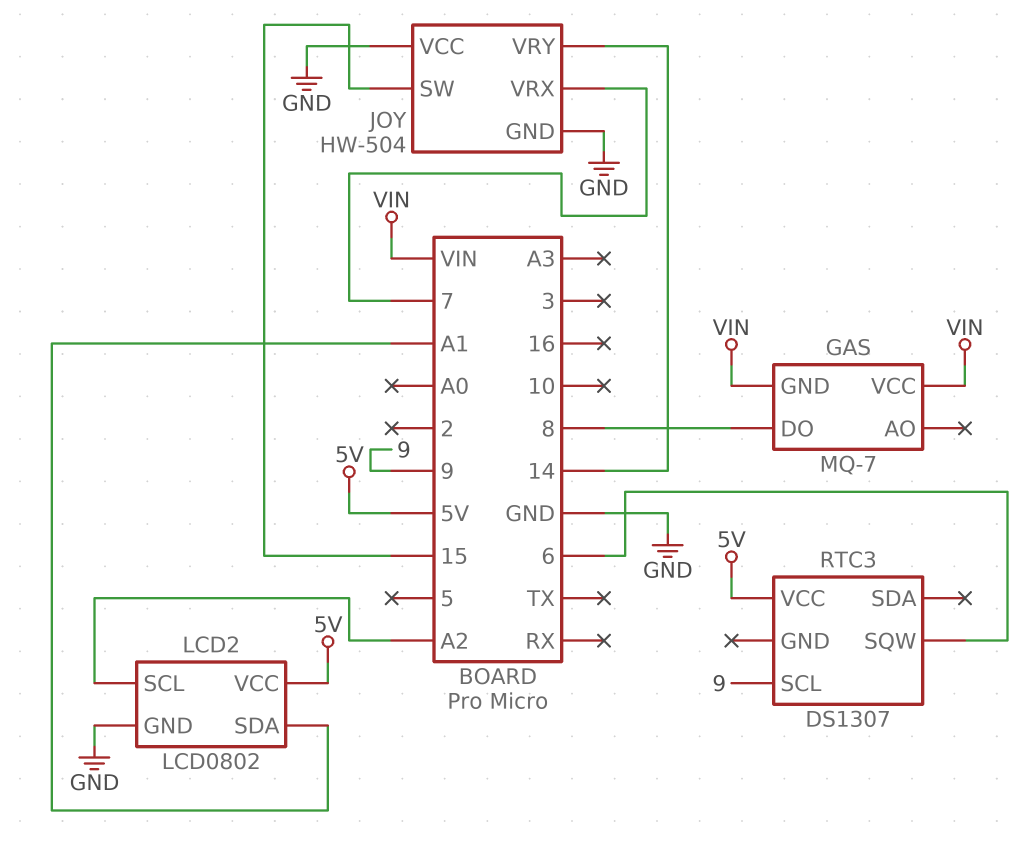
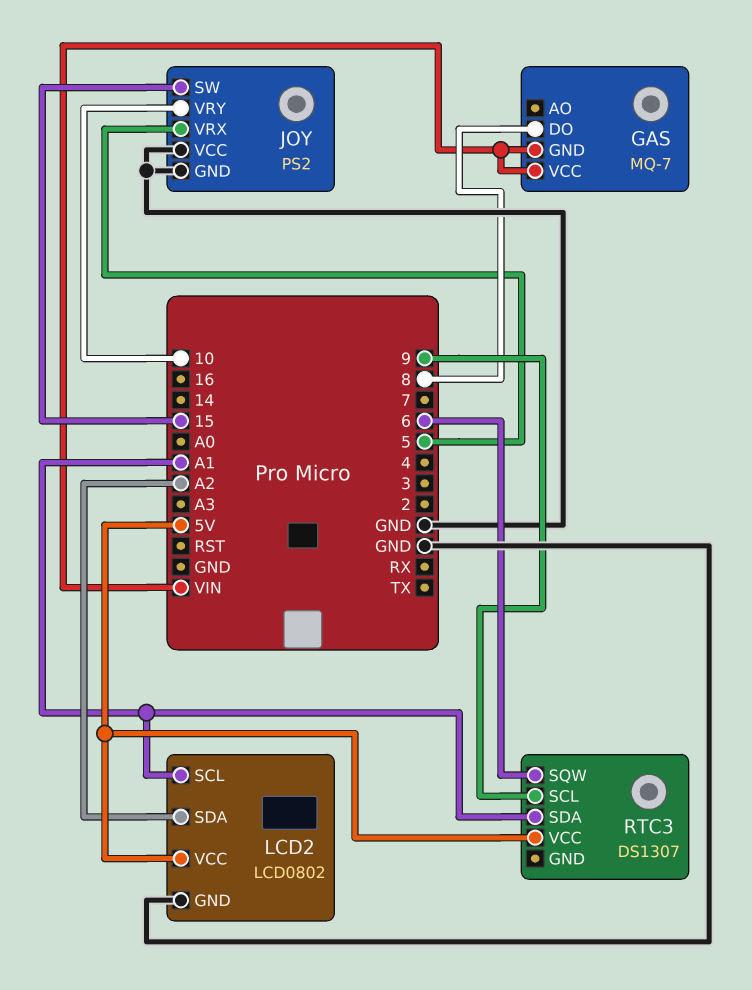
JOY: HW-504 -> PS2
JOY pin VRX: 7 -> 5
JOY pin VRY: 14 -> 10
LCD2 pin SCL: A2 -> A1
LCD2 pin SDA: A1 -> A2
RTC3 pin SDA: none -> A1

